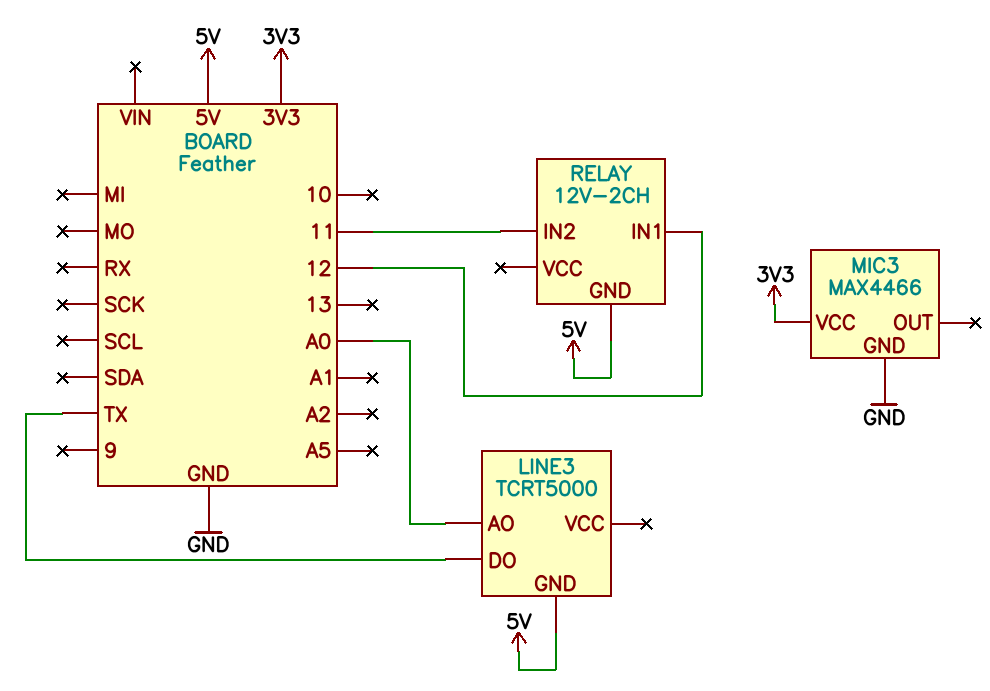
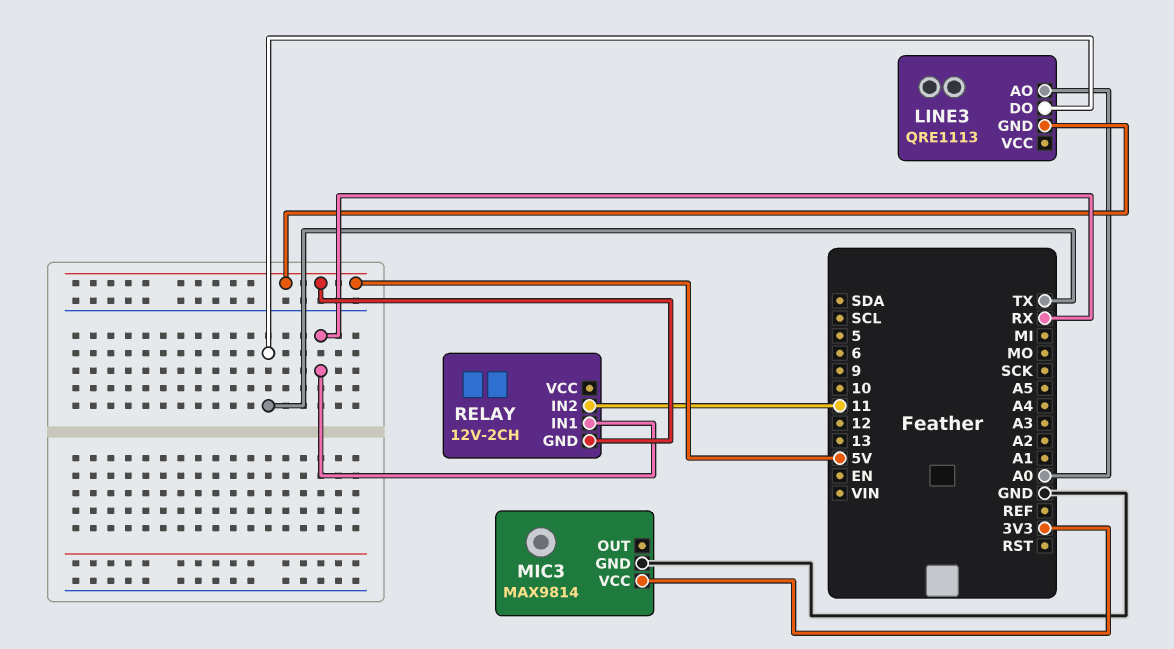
LINE3: TCRT5000 -> QRE1113
MIC3: MAX4466 -> MAX9814
RELAY pin IN1: 12 -> RX

